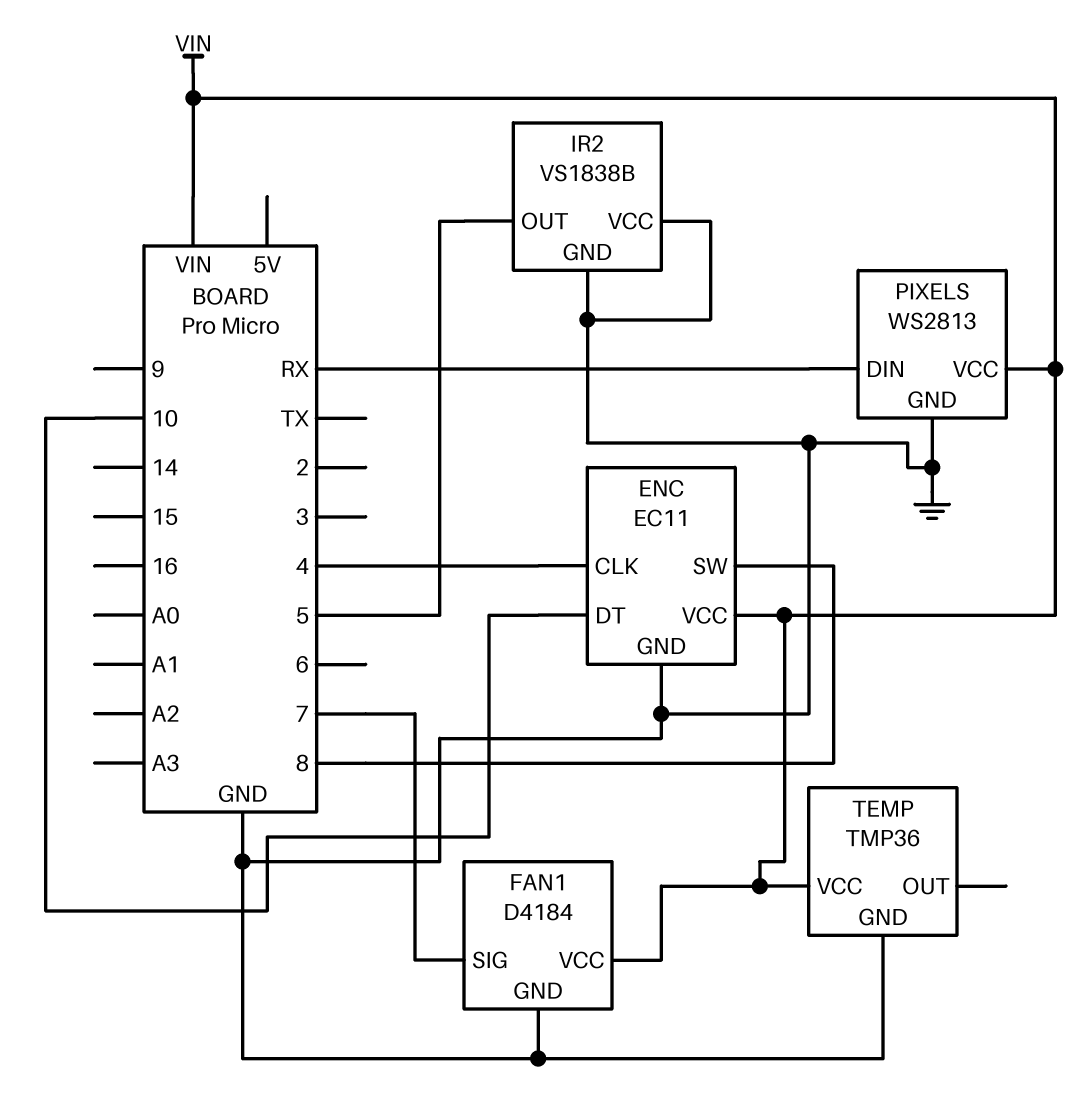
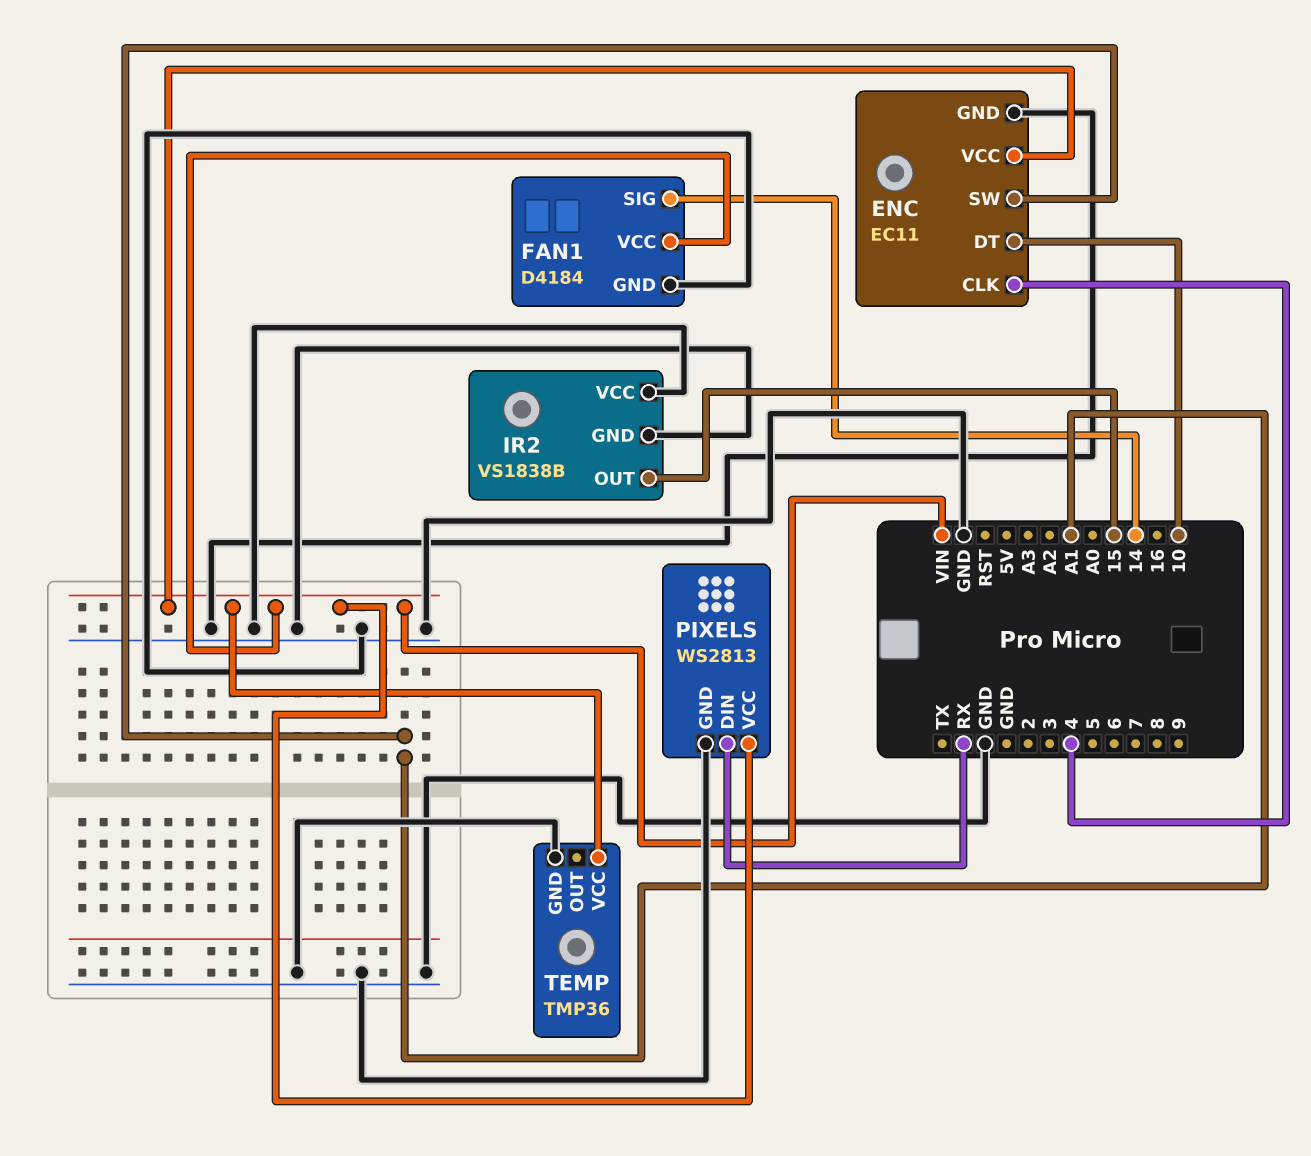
ENC pin SW: 8 -> A1
FAN1 pin SIG: 7 -> 14
IR2 pin OUT: 5 -> 15

